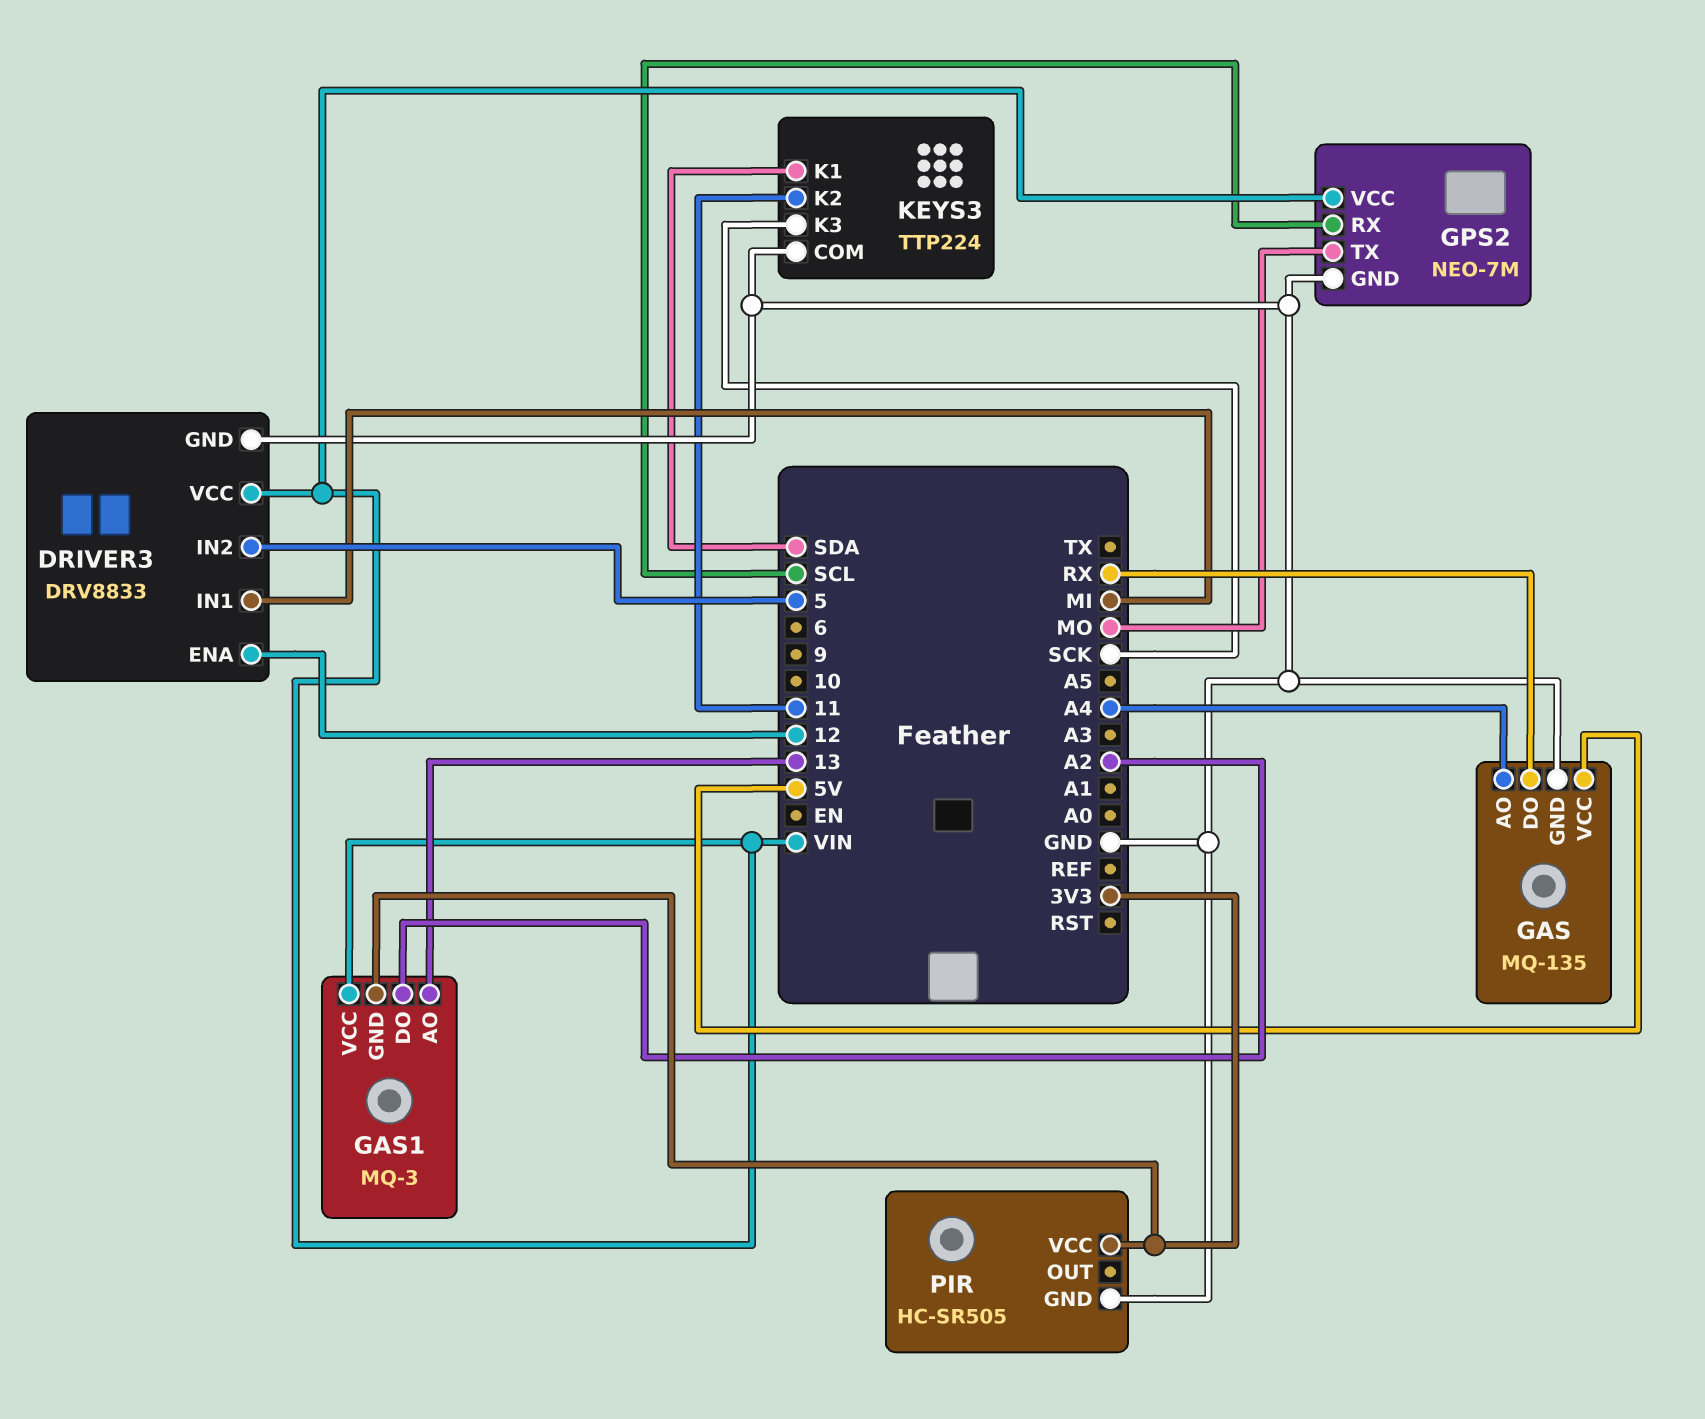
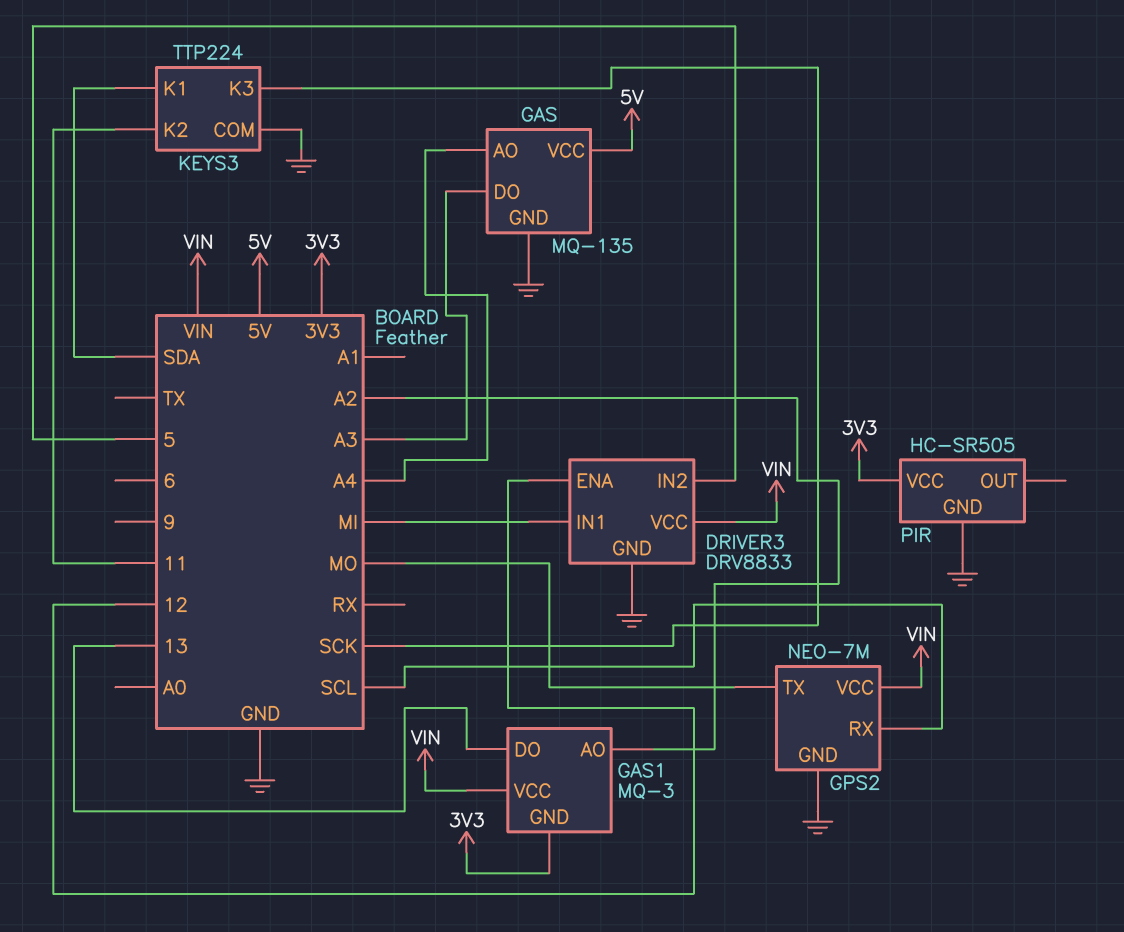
GAS pin DO: RX -> A3
GAS1 pin AO: 13 -> A2
GAS1 pin DO: A2 -> 13

